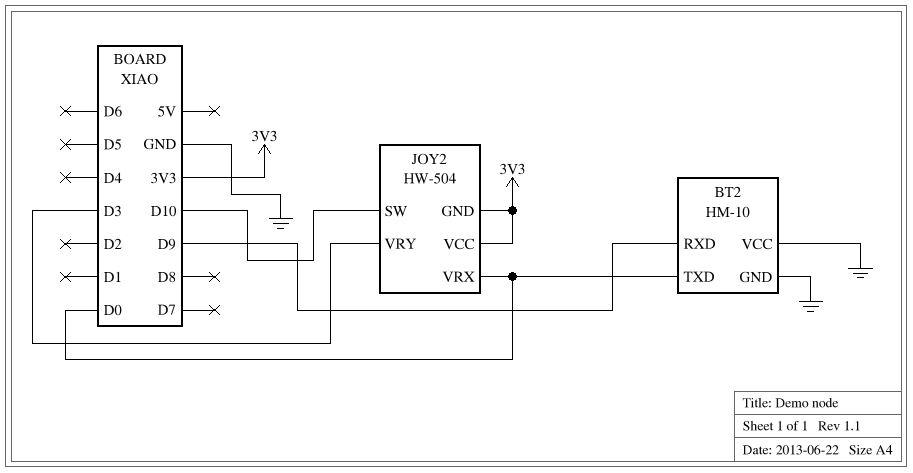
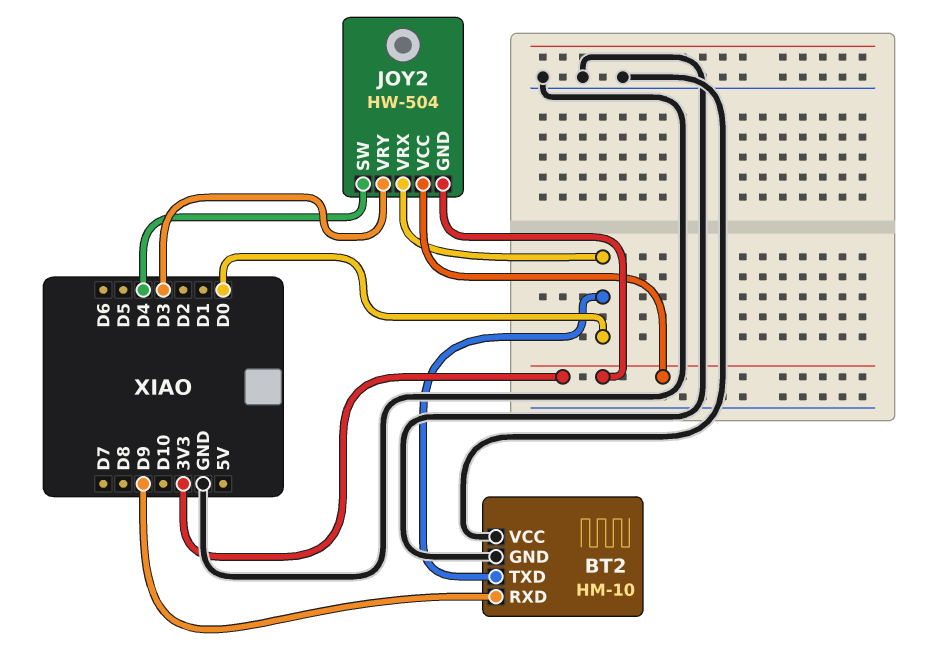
JOY2 pin SW: D10 -> D4

